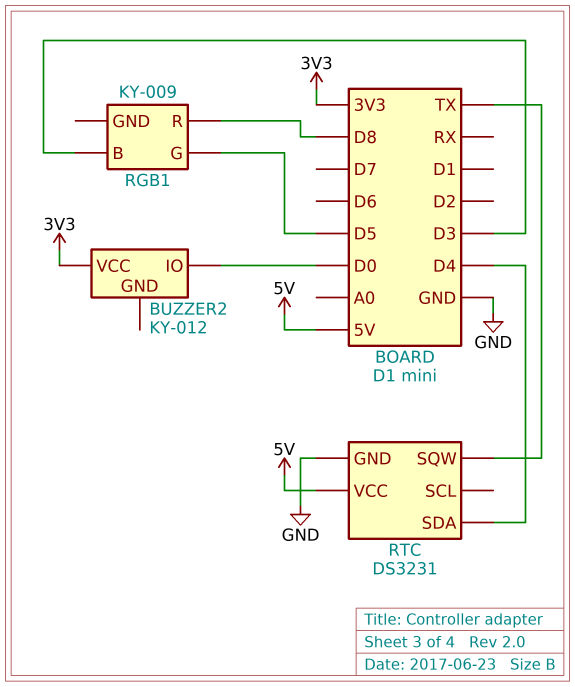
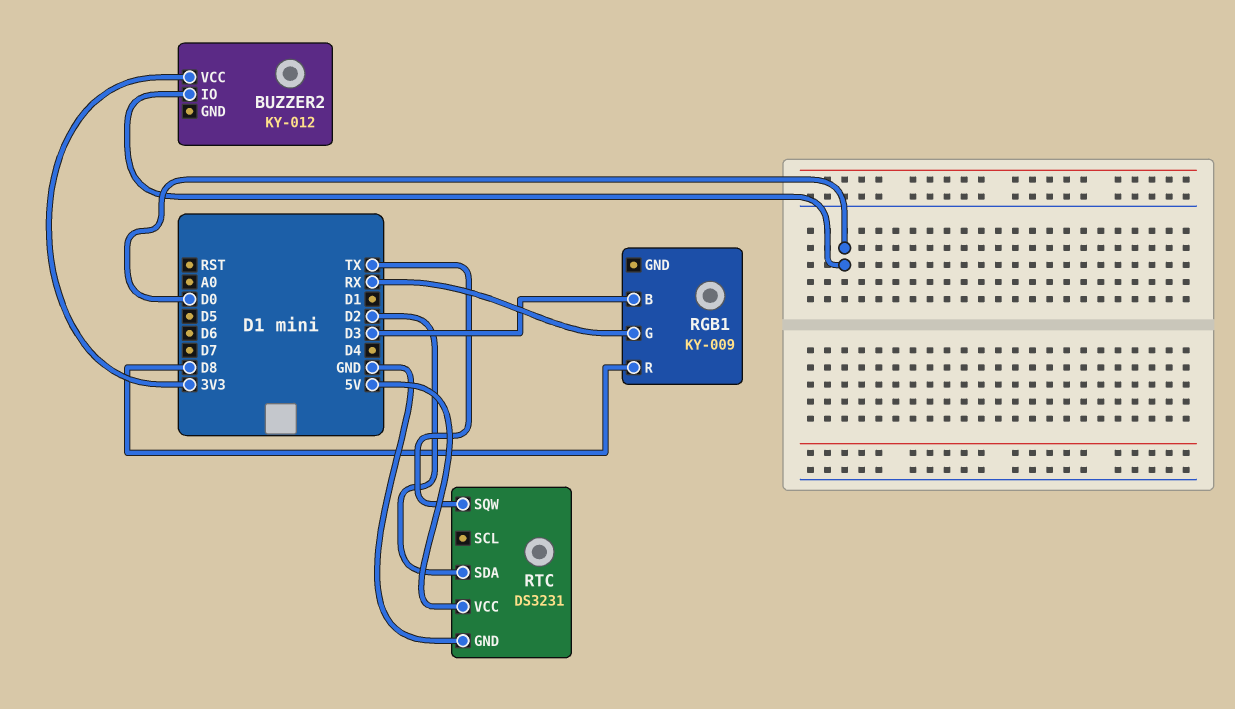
RGB1 pin G: D5 -> RX
RTC pin SDA: D4 -> D2

